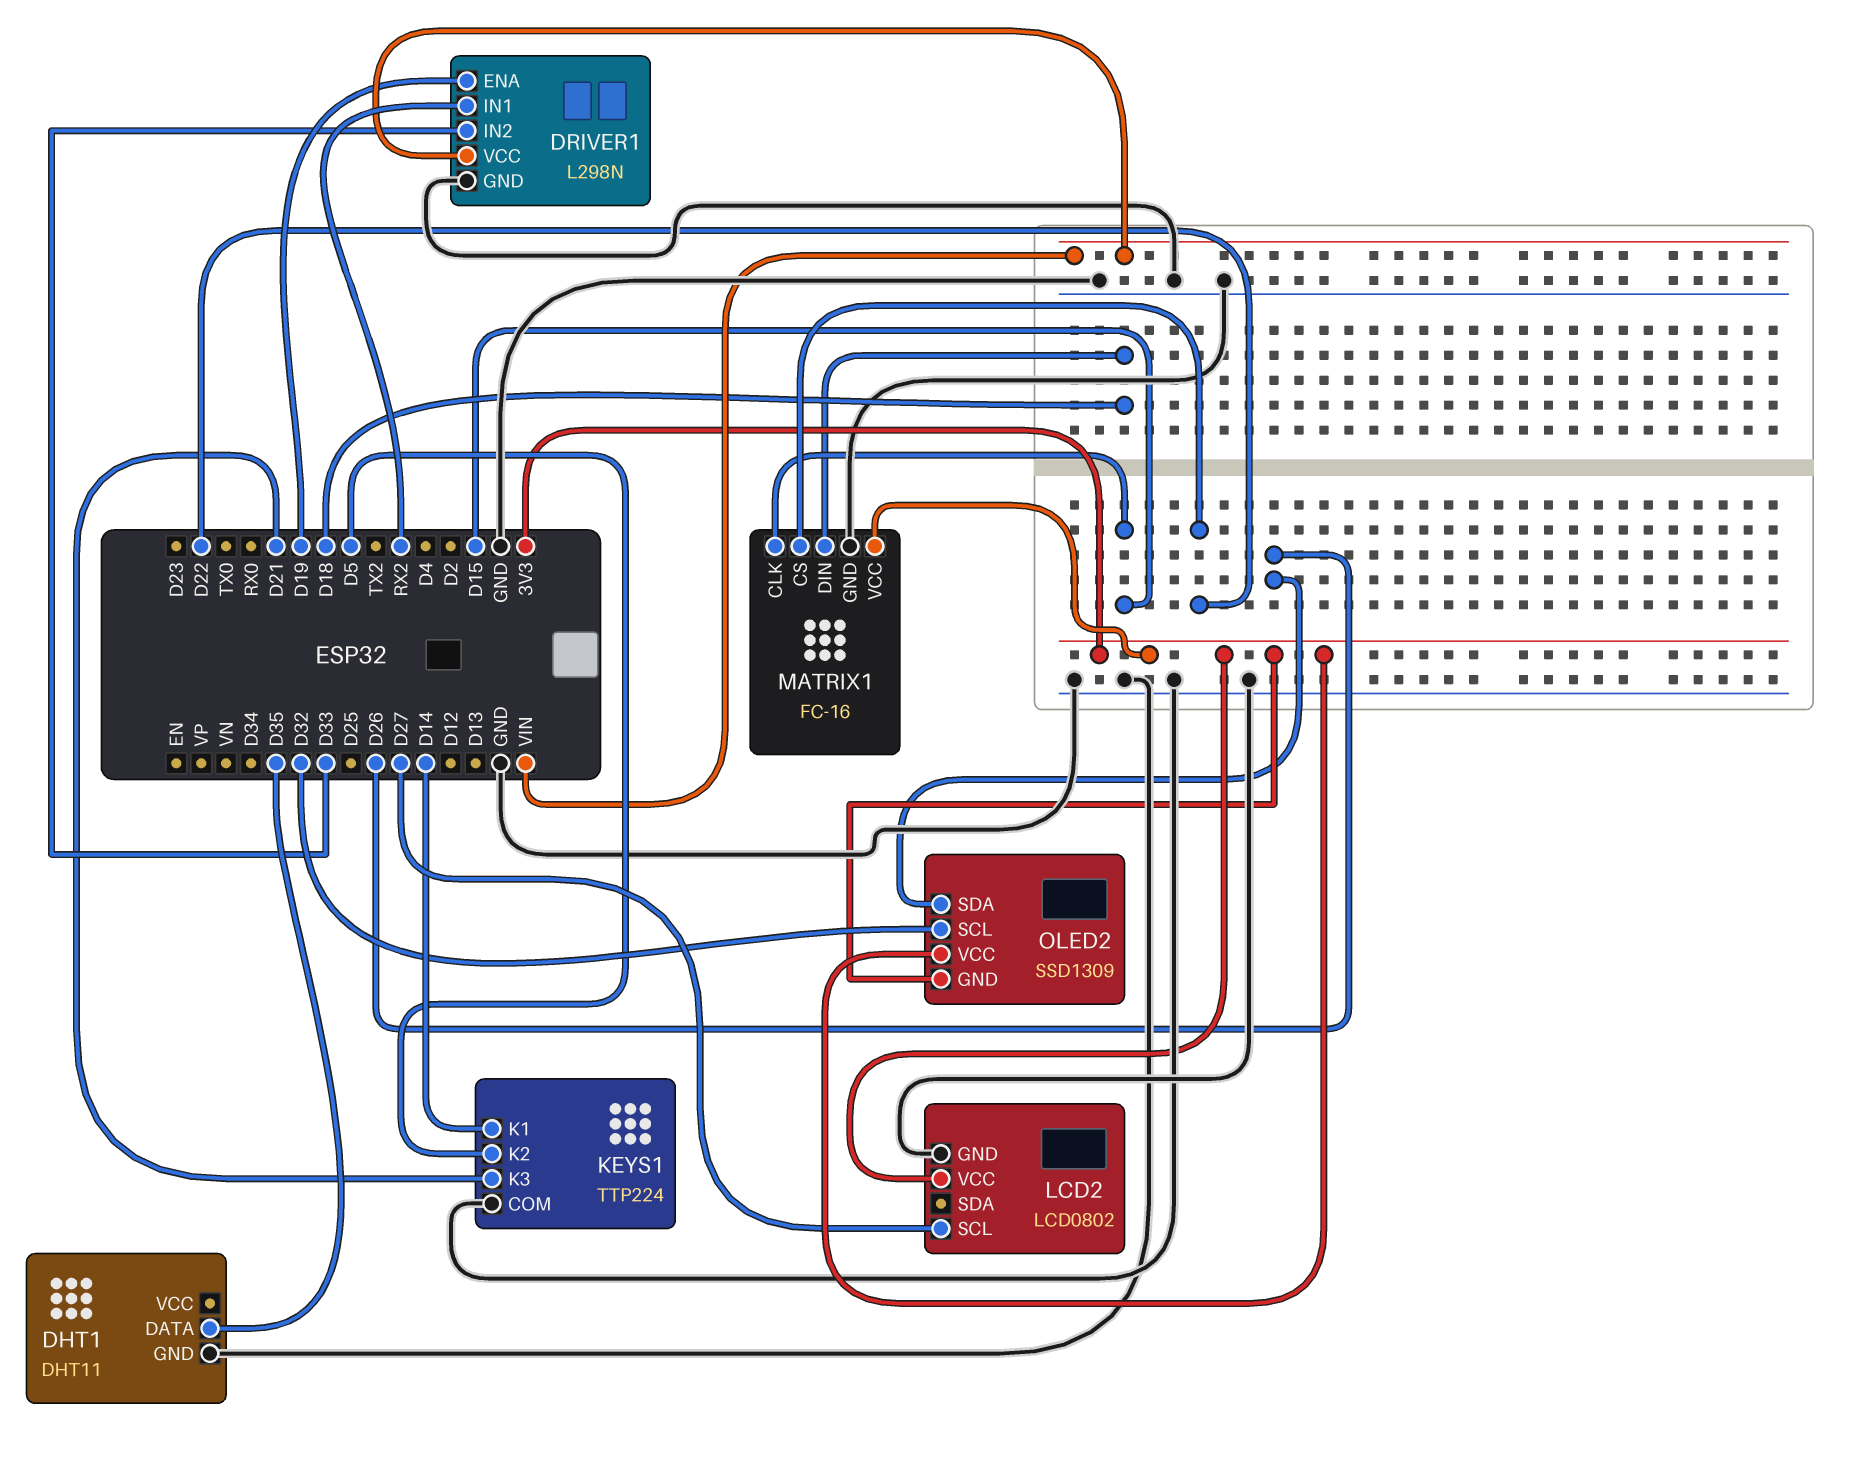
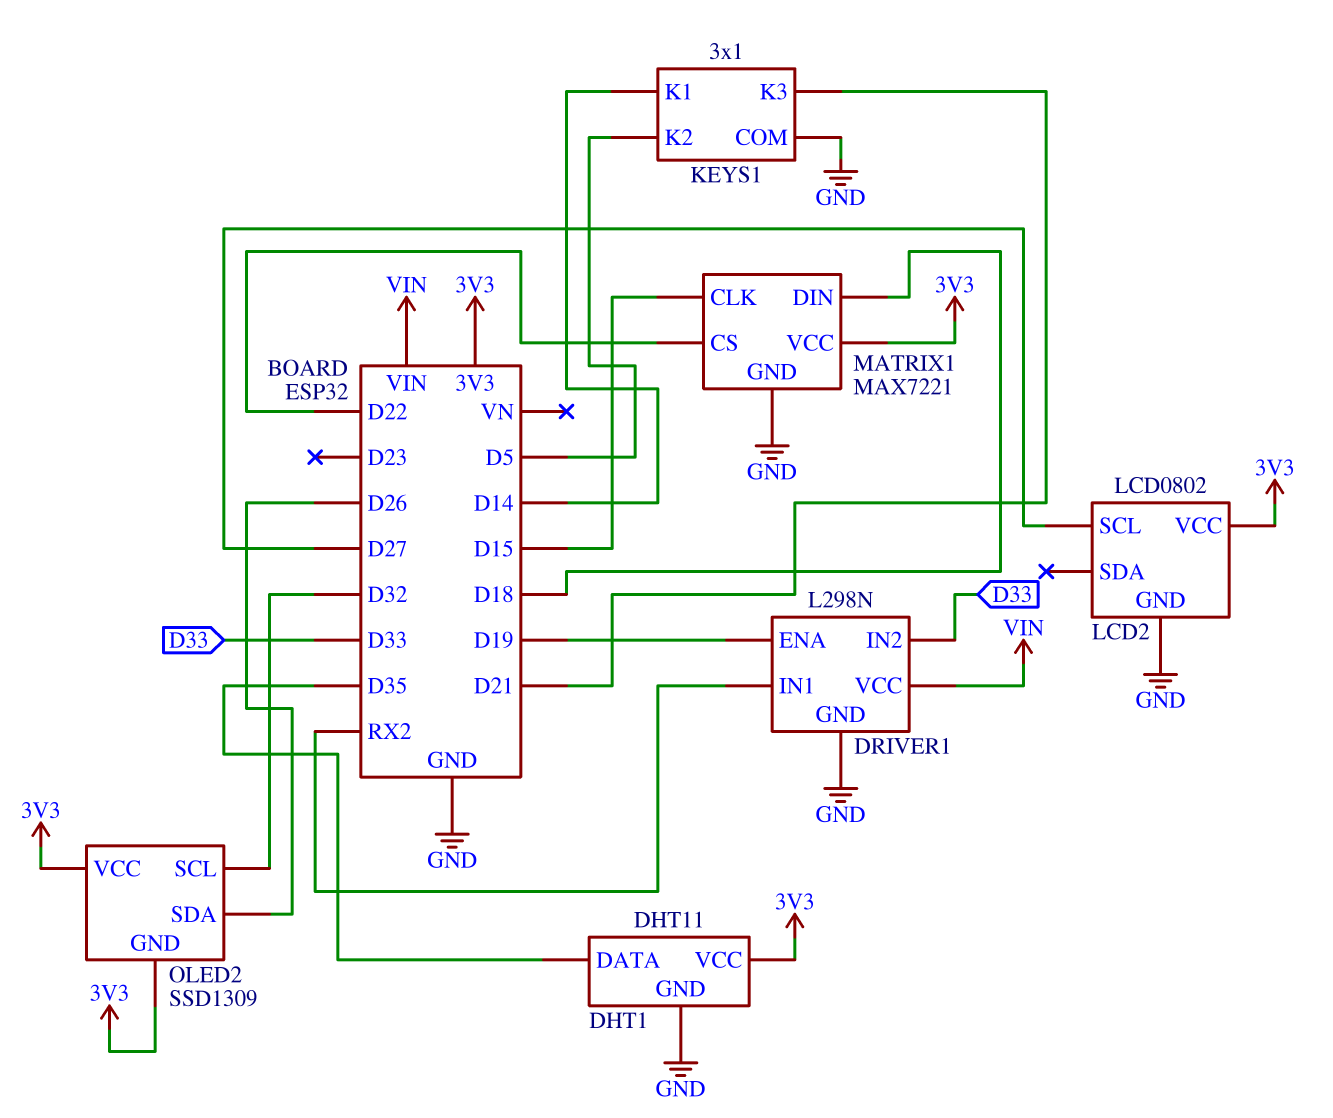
DHT1 pin VCC: none -> 3V3
KEYS1: TTP224 -> 3x1
MATRIX1: FC-16 -> MAX7221

